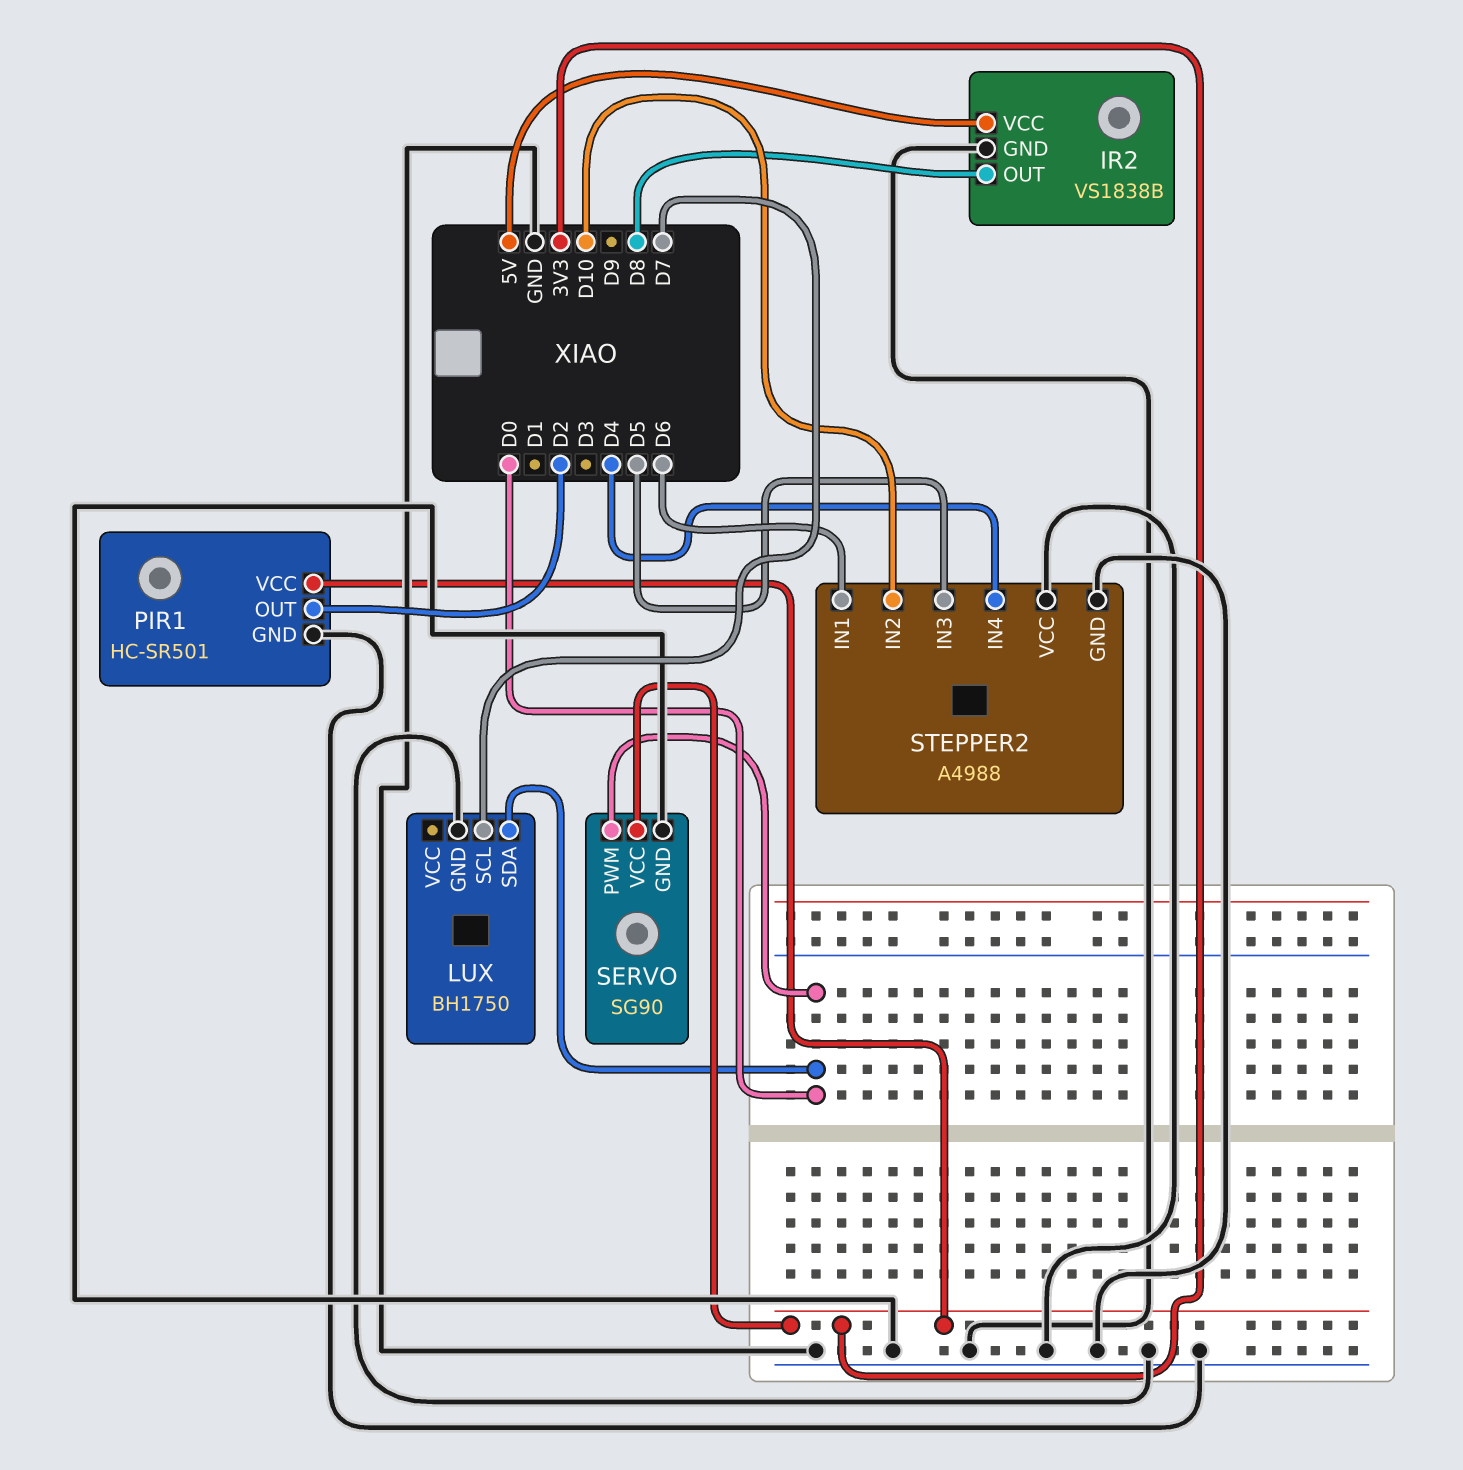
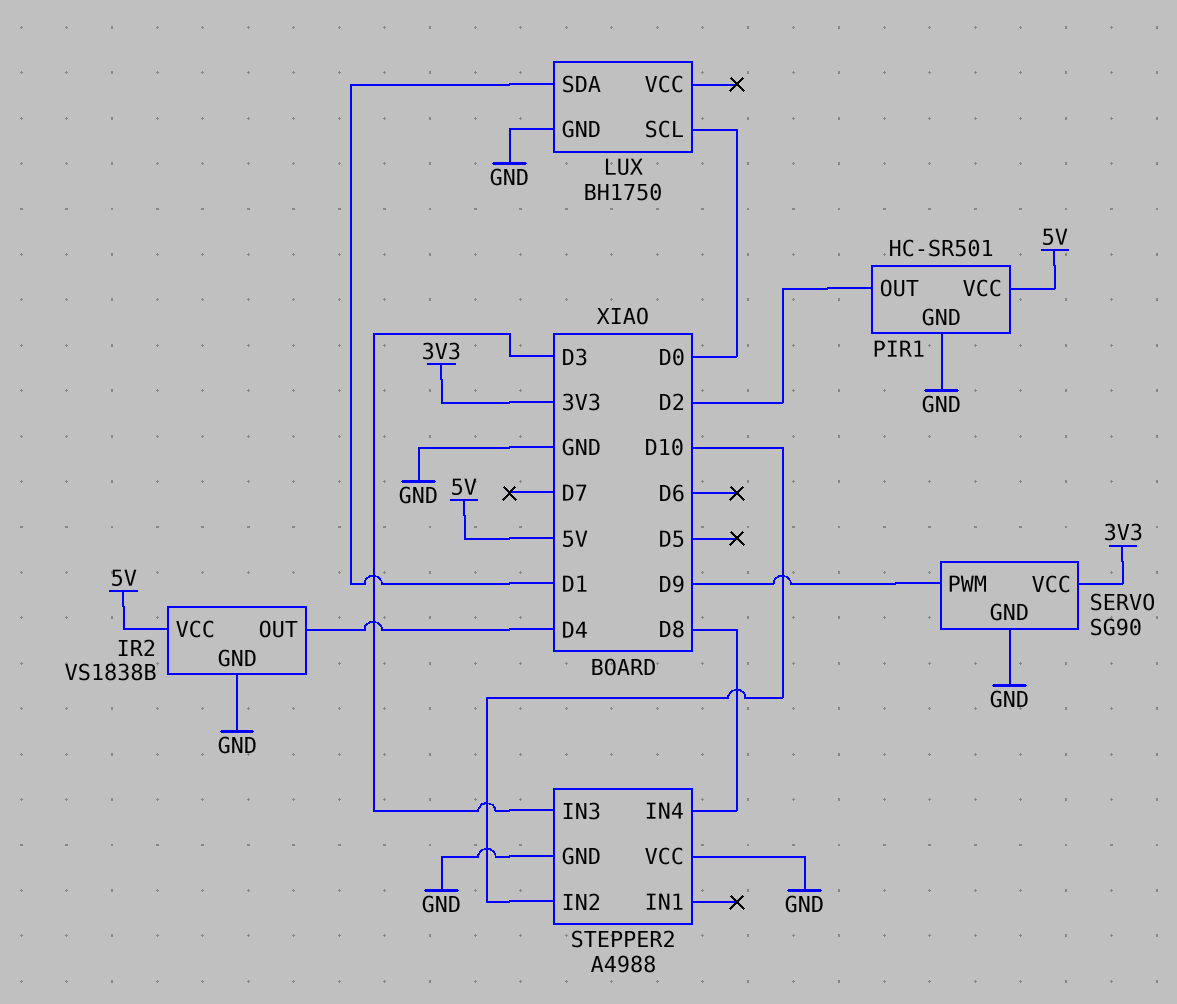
IR2 pin OUT: D8 -> D4
LUX pin SCL: D7 -> D0
LUX pin SDA: D0 -> D1
PIR1 pin VCC: 3V3 -> 5V
SERVO pin PWM: D0 -> D9
STEPPER2 pin IN1: D6 -> none
STEPPER2 pin IN3: D5 -> D3
STEPPER2 pin IN4: D4 -> D8

